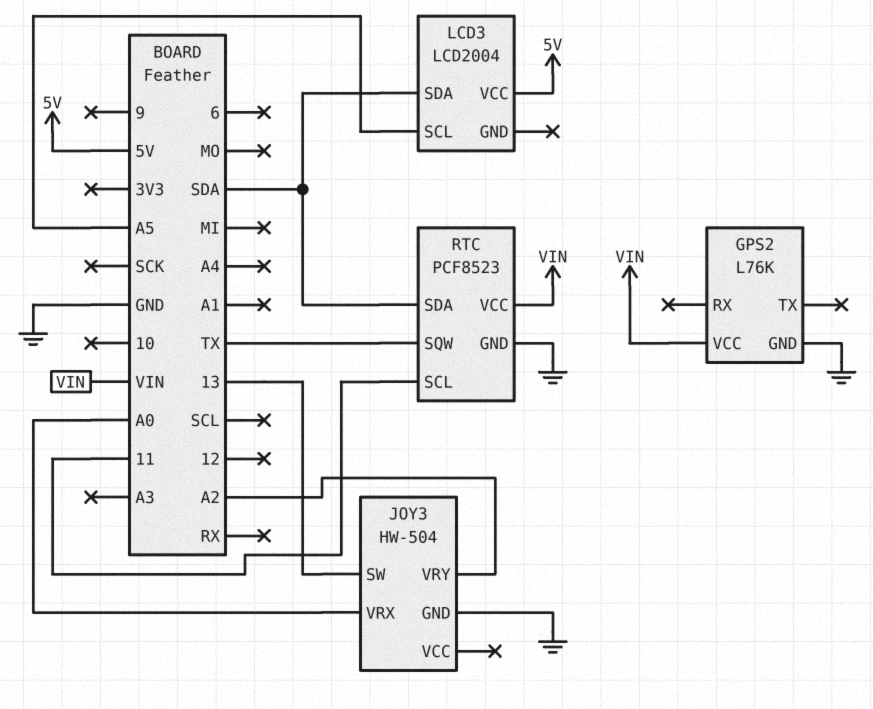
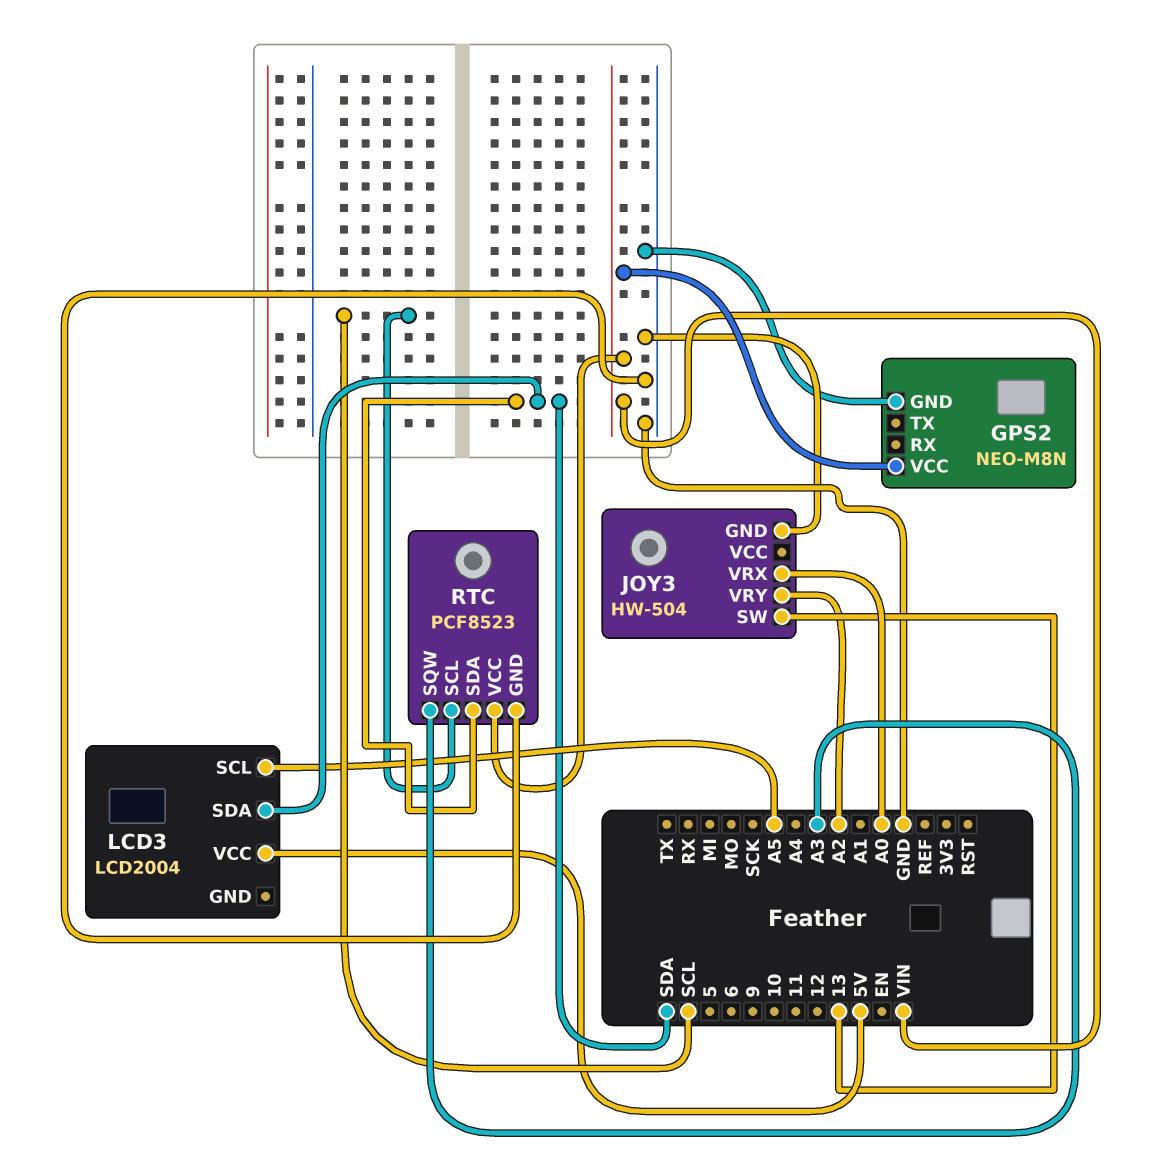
GPS2: L76K -> NEO-M8N
RTC pin SCL: 11 -> SCL
RTC pin SQW: TX -> A3

